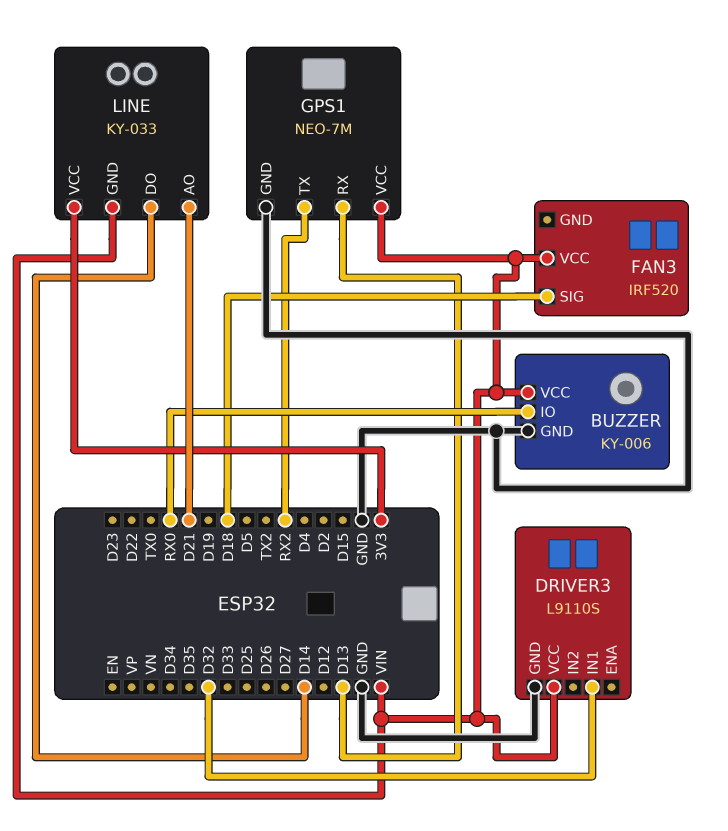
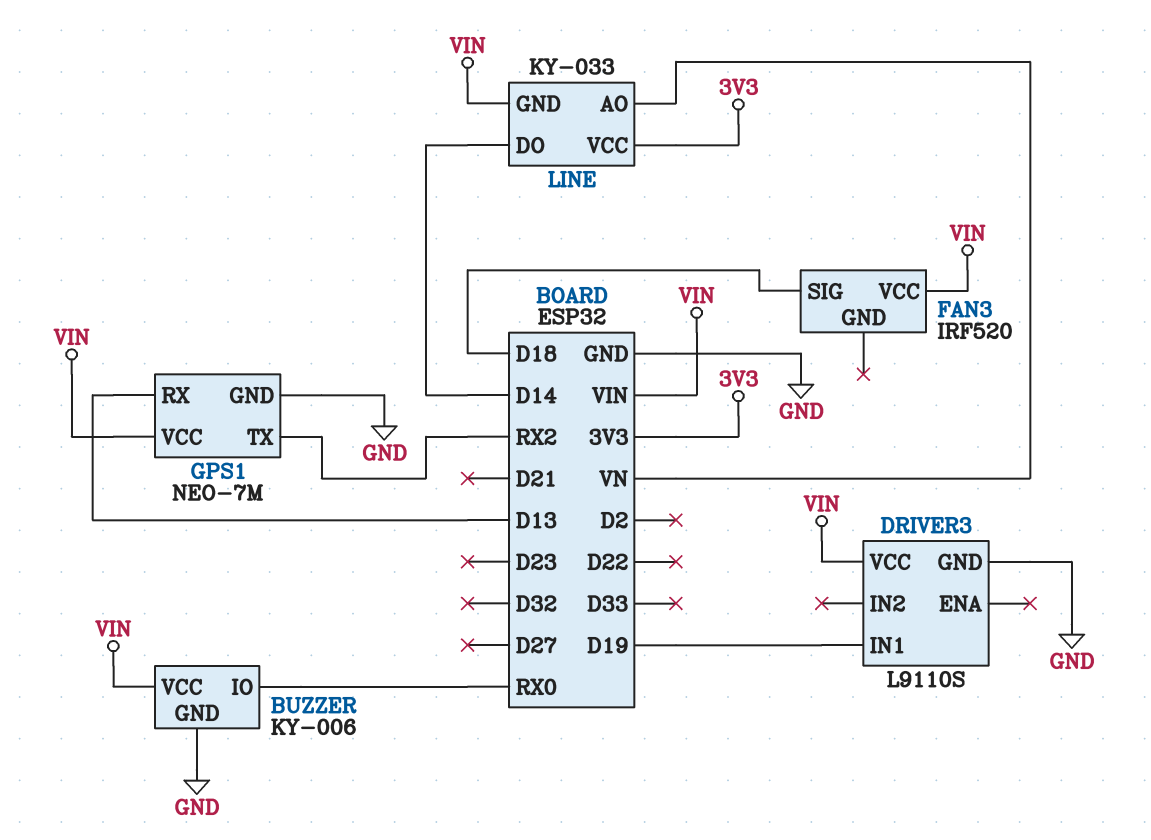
DRIVER3 pin IN1: D32 -> D19
LINE pin AO: D21 -> VN

